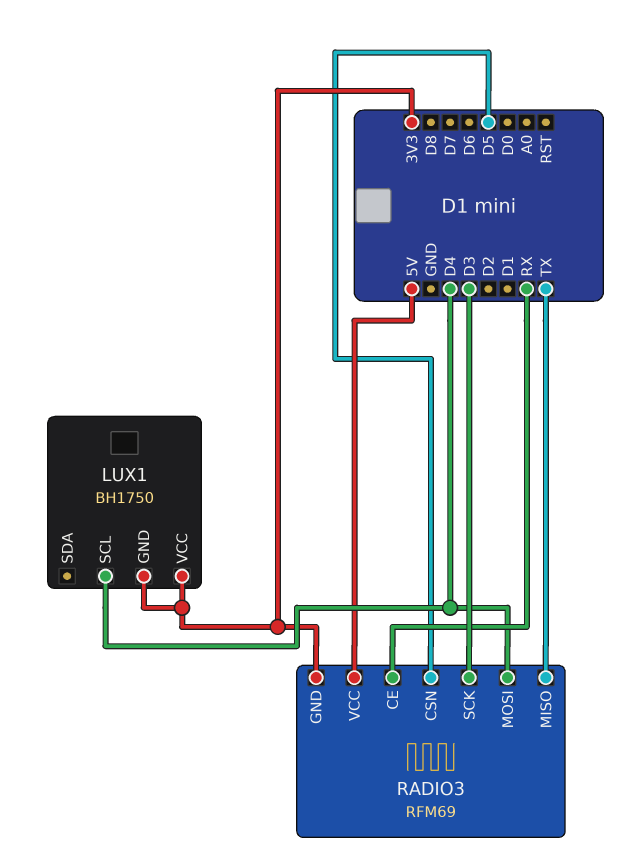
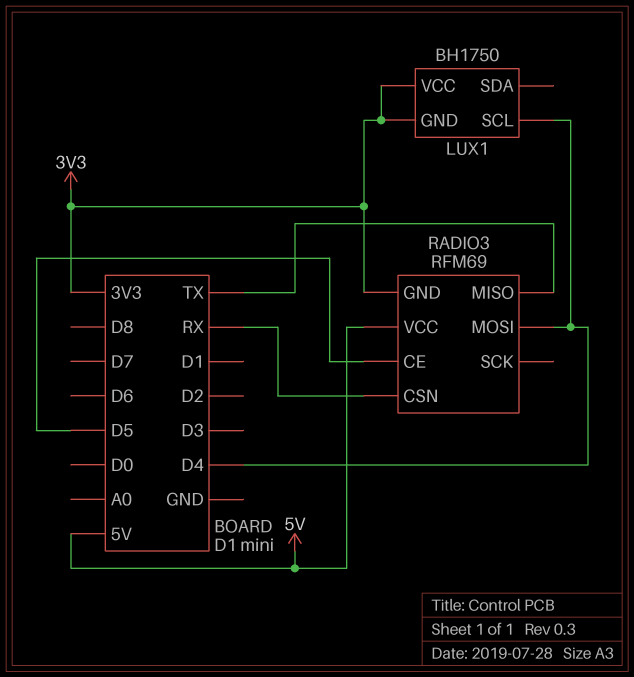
RADIO3 pin CE: RX -> D5
RADIO3 pin CSN: D5 -> RX
RADIO3 pin SCK: D3 -> none

